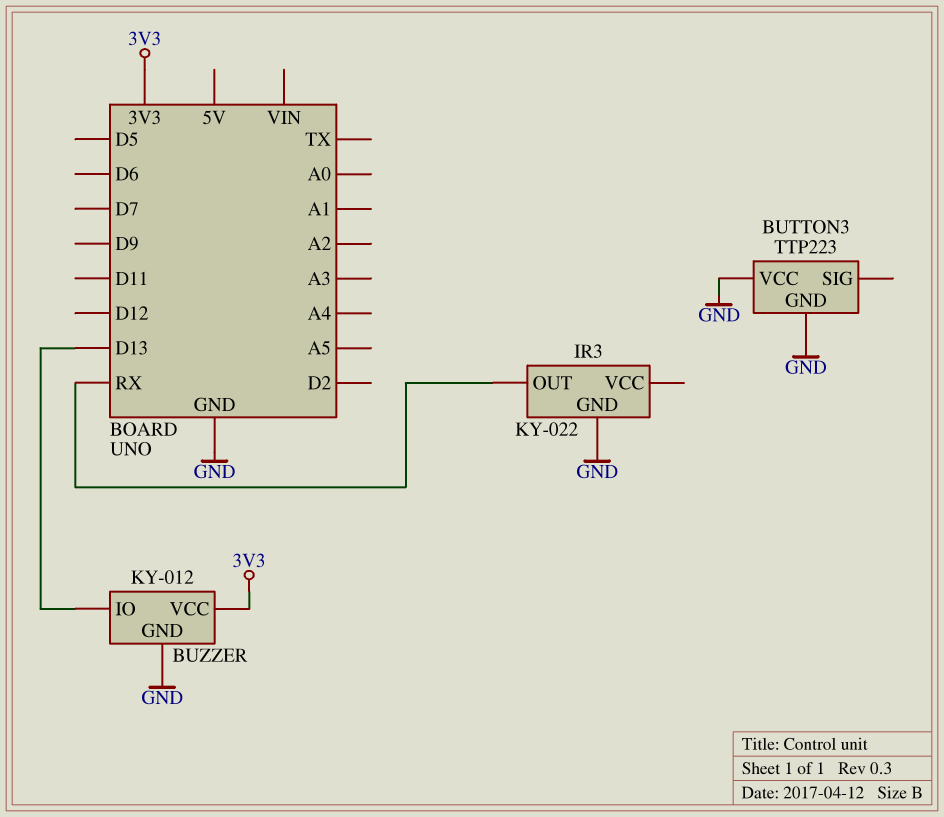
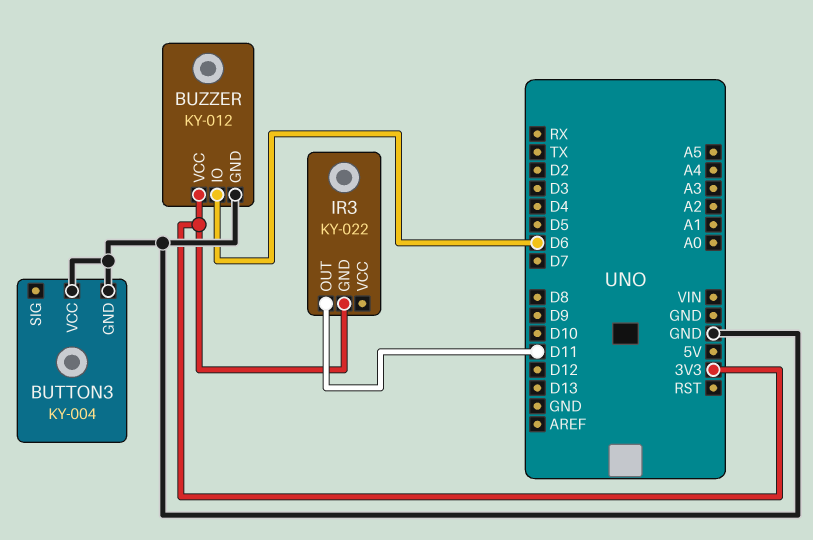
BUTTON3: TTP223 -> KY-004
BUZZER pin IO: D13 -> D6
IR3 pin GND: GND -> 3V3
IR3 pin OUT: RX -> D11

